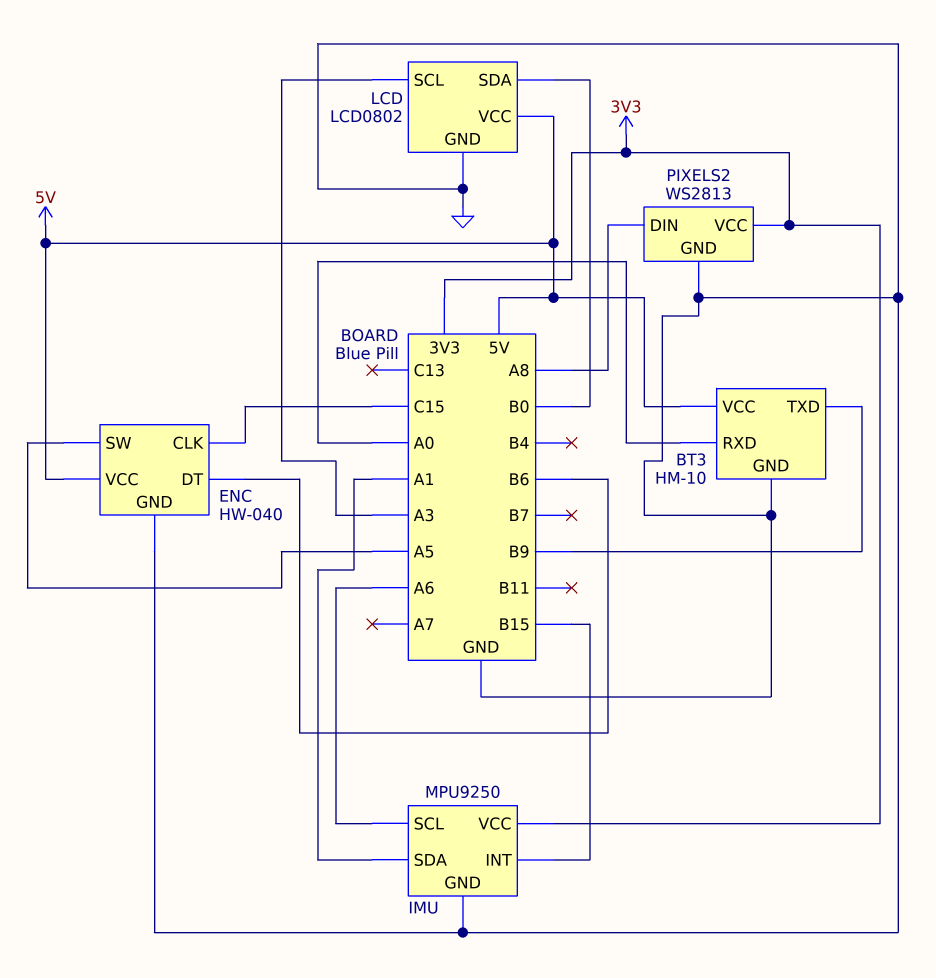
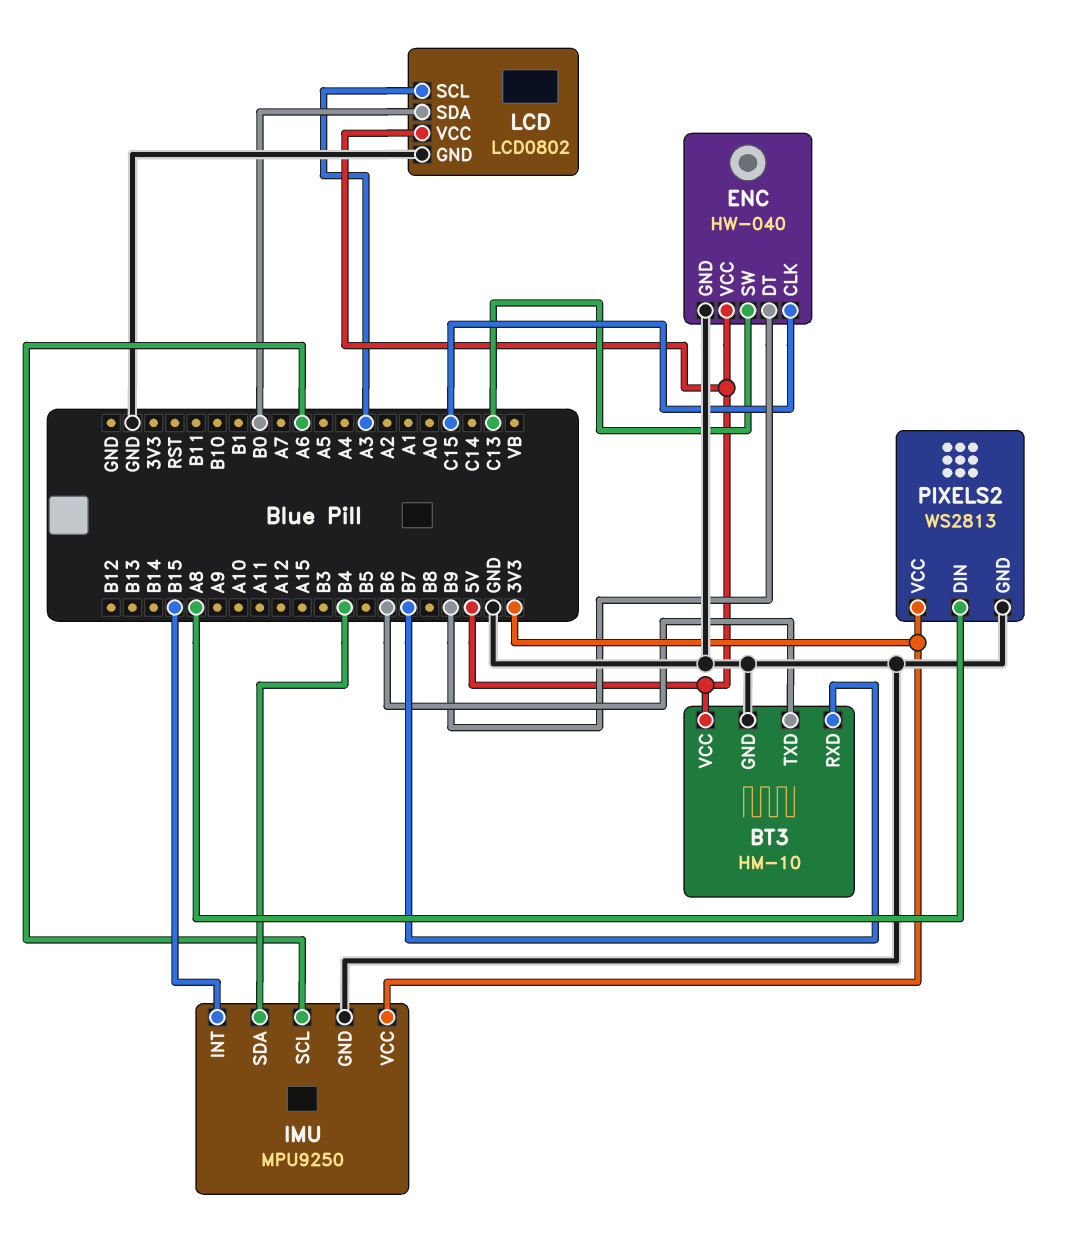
BT3 pin RXD: A0 -> B7
BT3 pin TXD: B9 -> B6
ENC pin DT: B6 -> B9
ENC pin SW: A5 -> C13
IMU pin SDA: A1 -> B4

